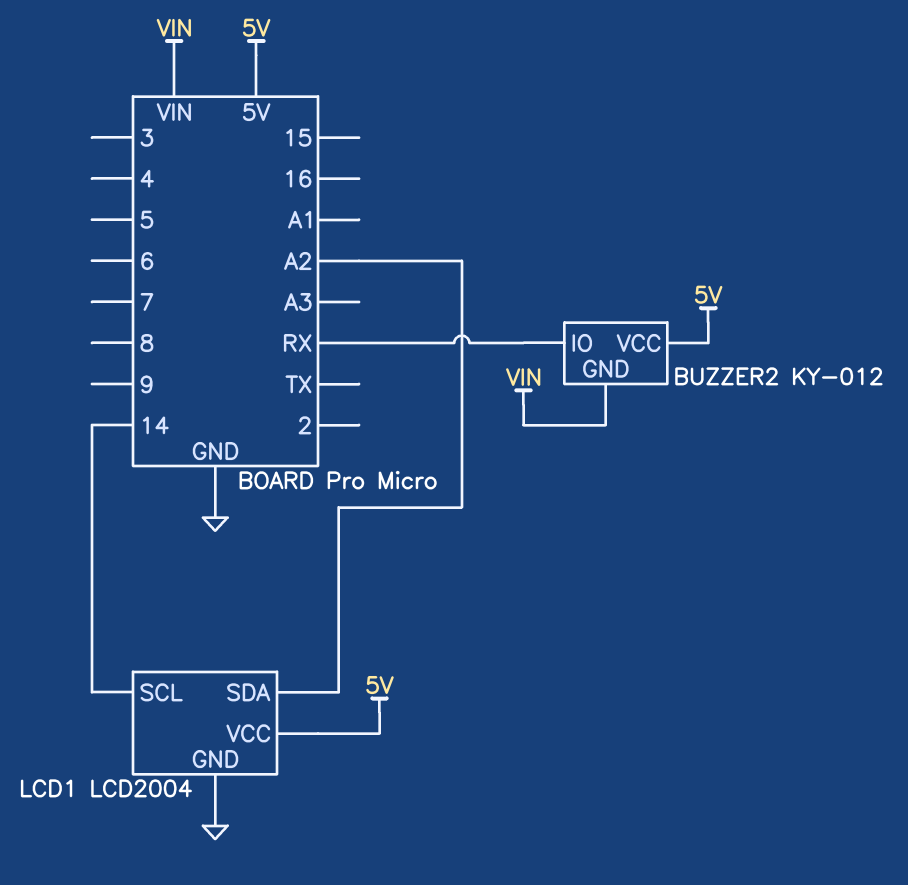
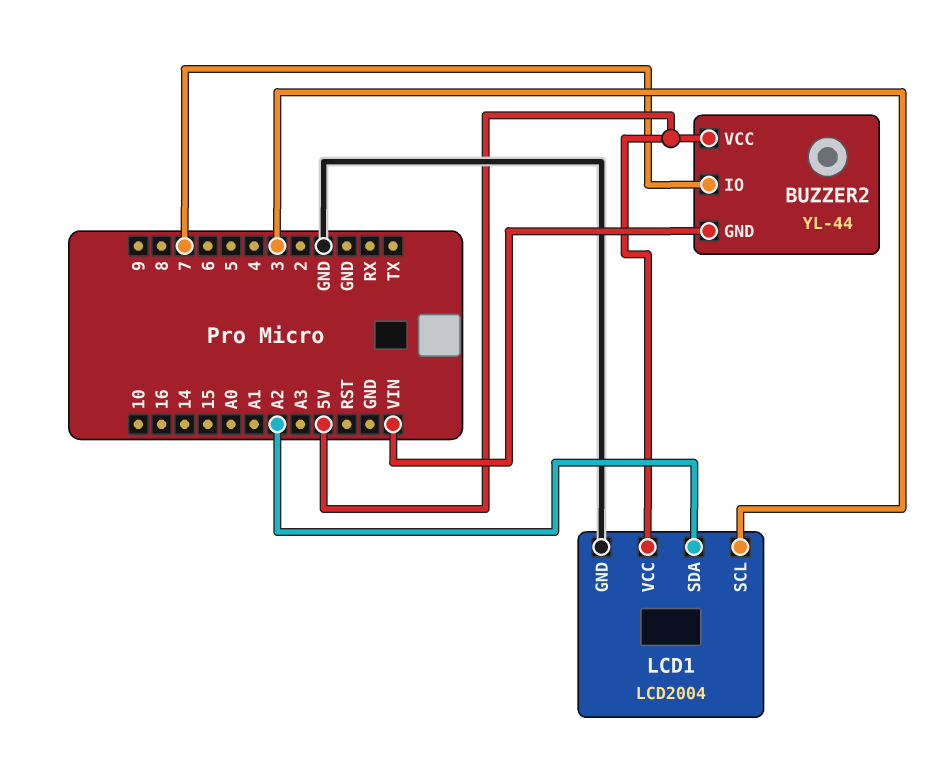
BUZZER2: KY-012 -> YL-44
BUZZER2 pin IO: RX -> 7
LCD1 pin SCL: 14 -> 3

